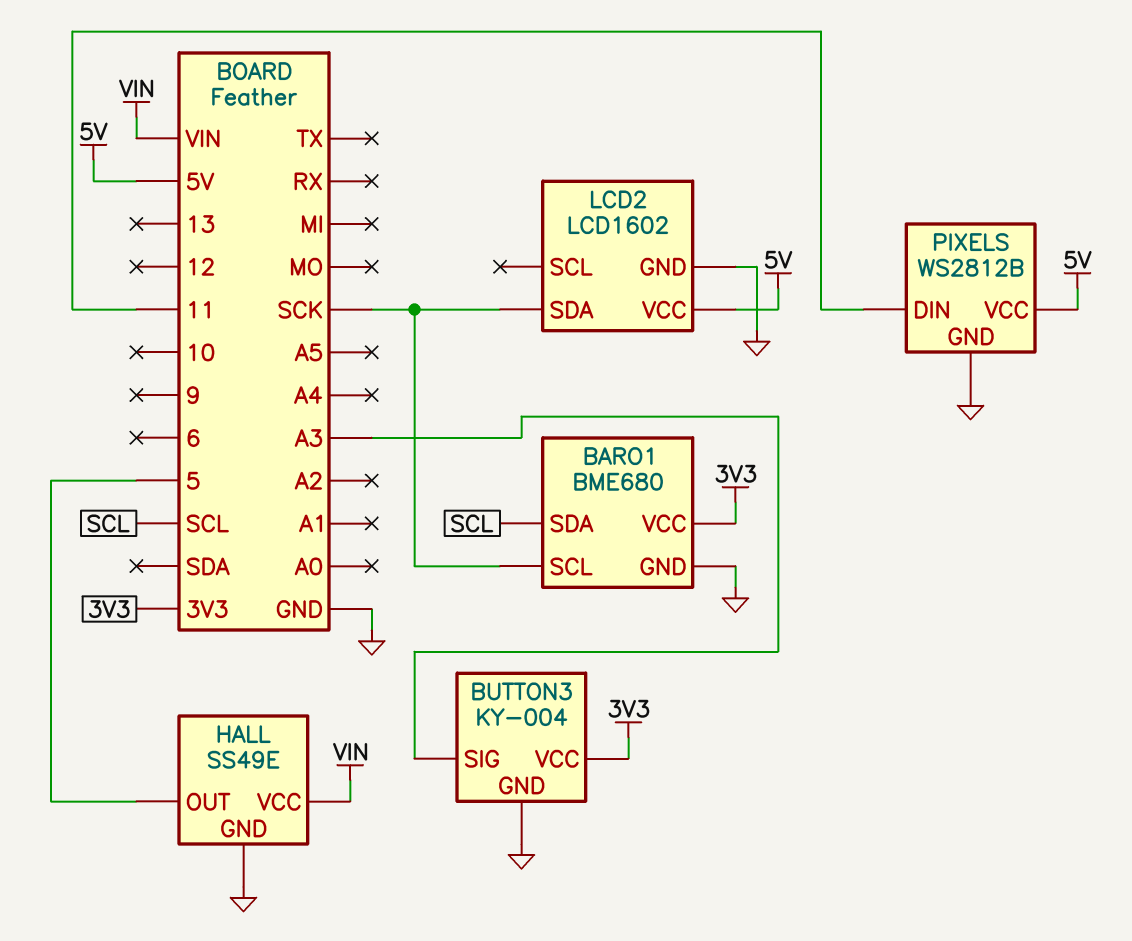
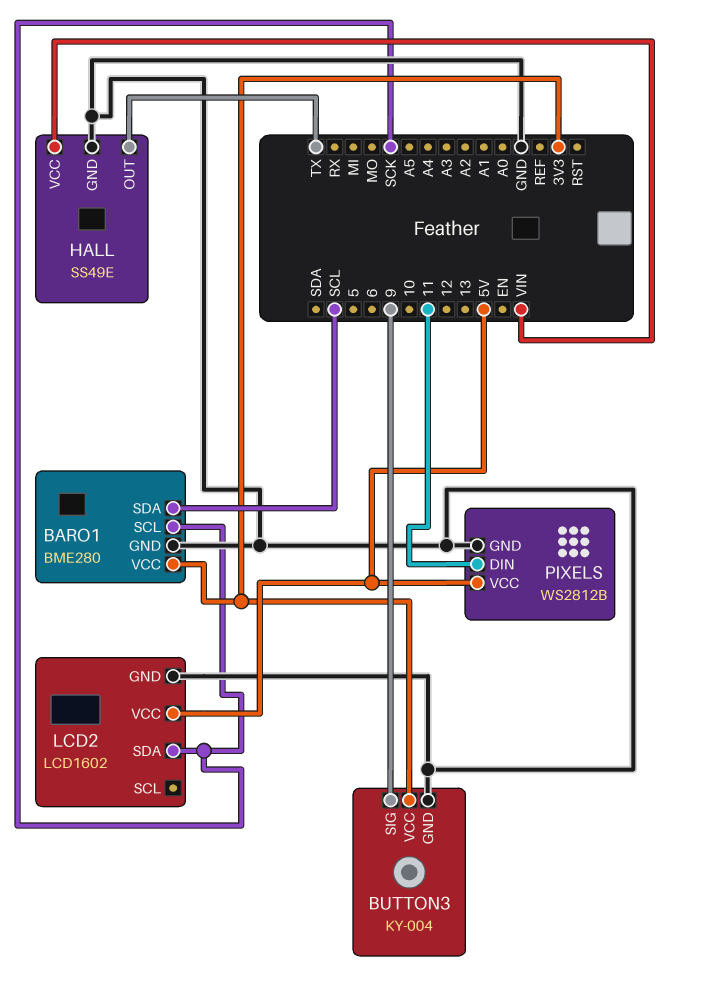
BARO1: BME680 -> BME280
BUTTON3 pin SIG: A3 -> 9
HALL pin OUT: 5 -> TX

